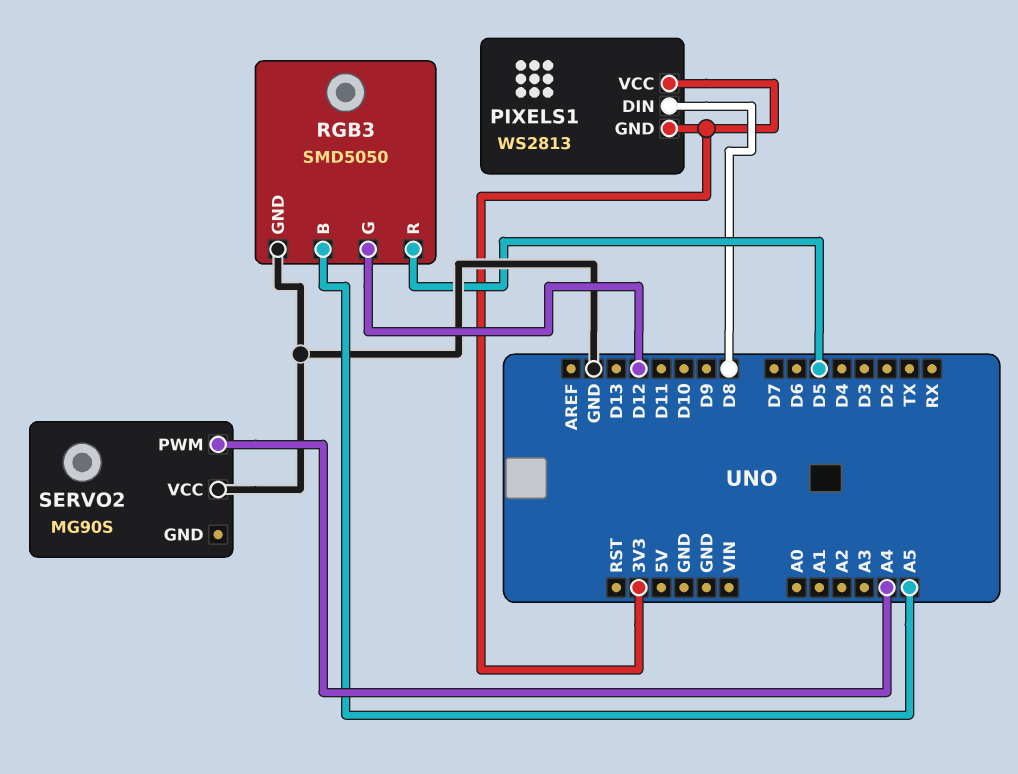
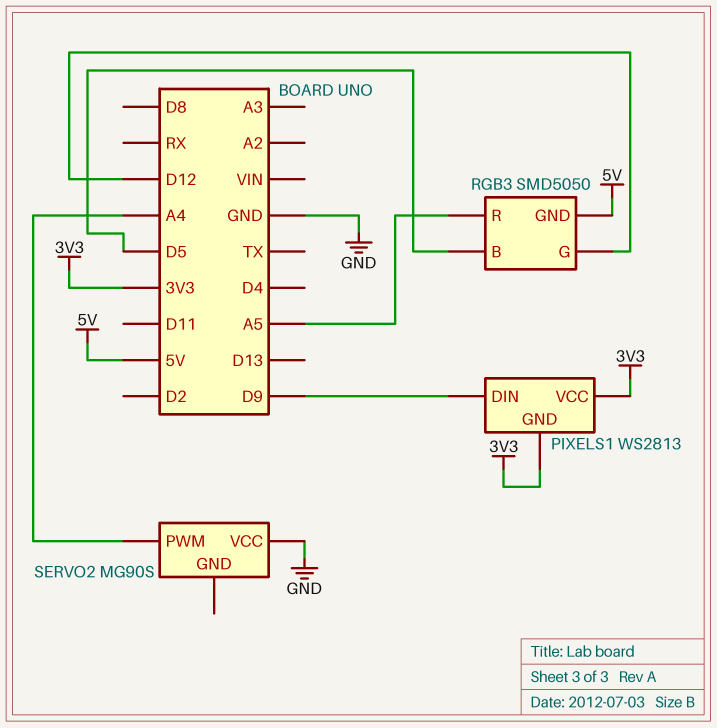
PIXELS1 pin DIN: D8 -> D9
RGB3 pin B: A5 -> D5
RGB3 pin GND: GND -> 5V
RGB3 pin R: D5 -> A5

